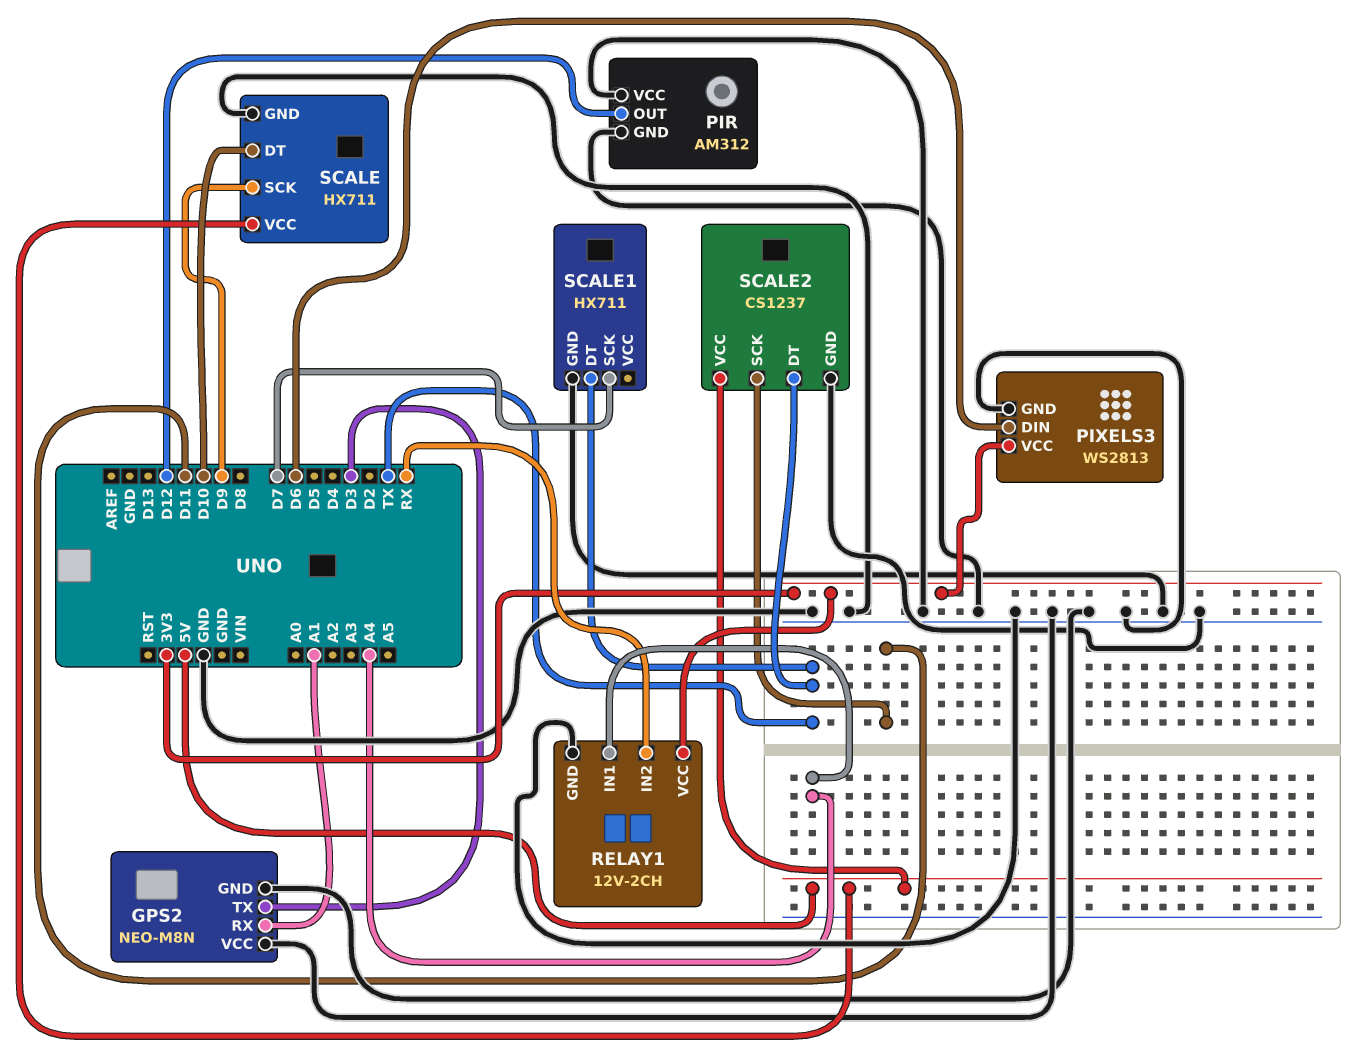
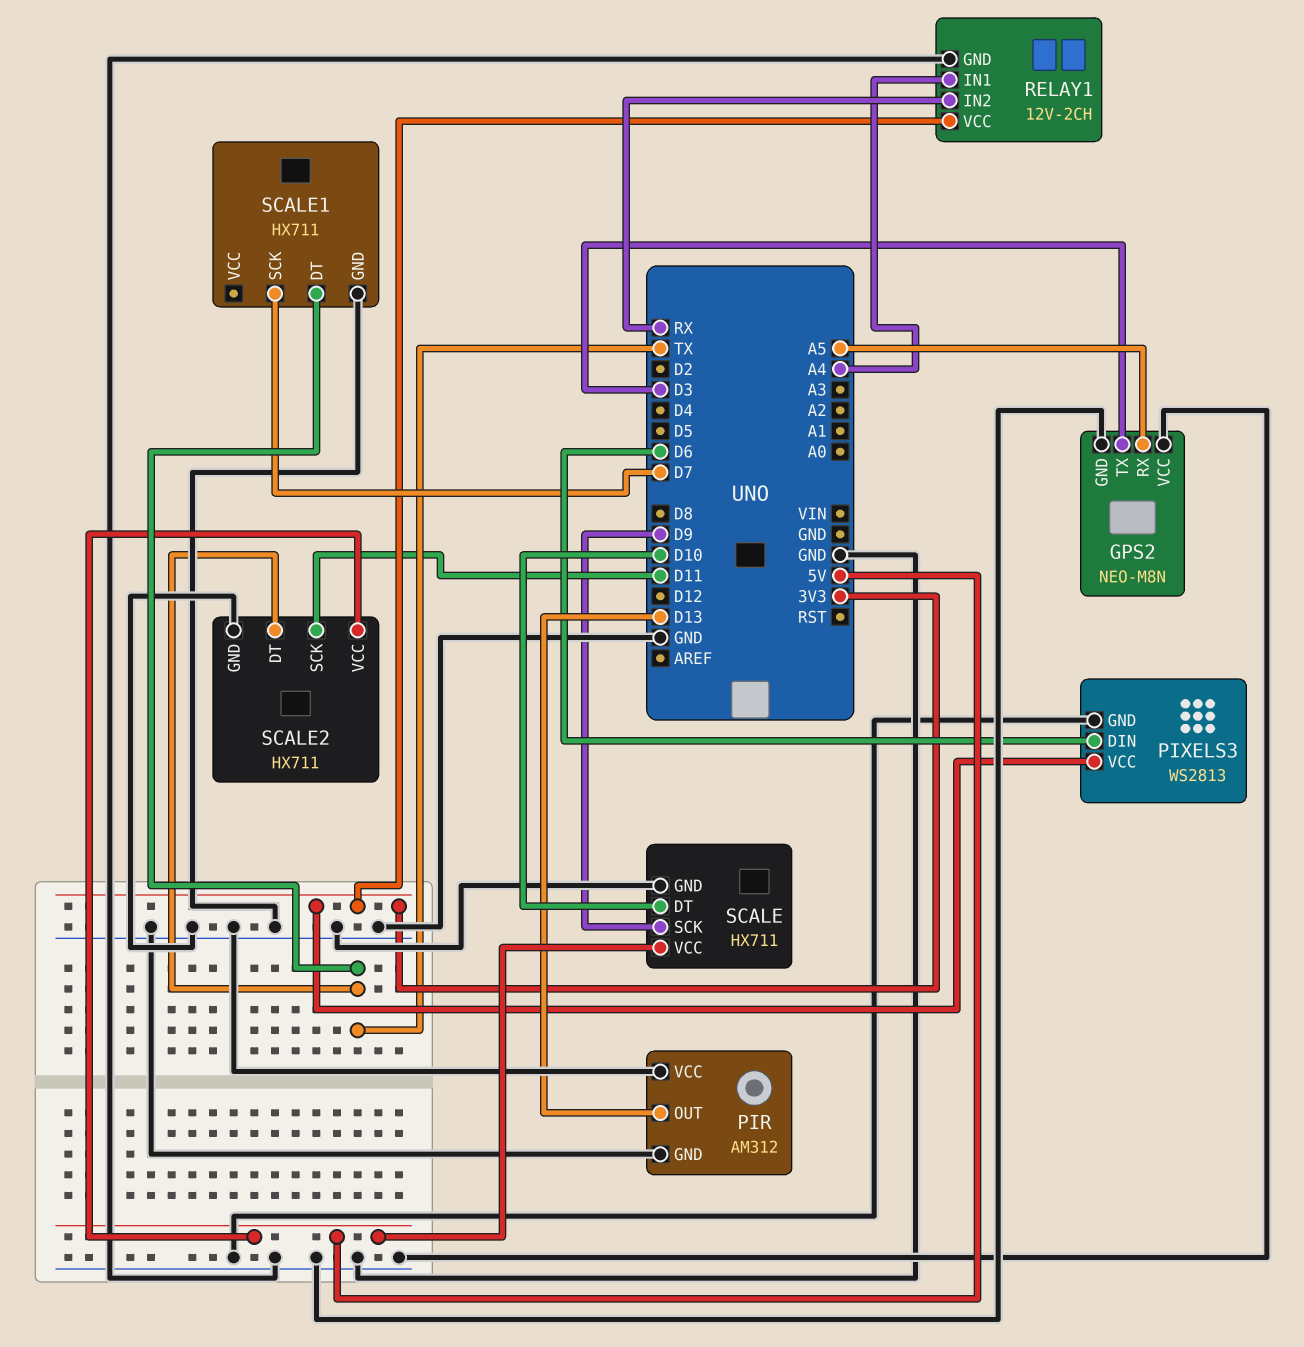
GPS2 pin RX: A1 -> A5
PIR pin OUT: D12 -> D13
SCALE2: CS1237 -> HX711

